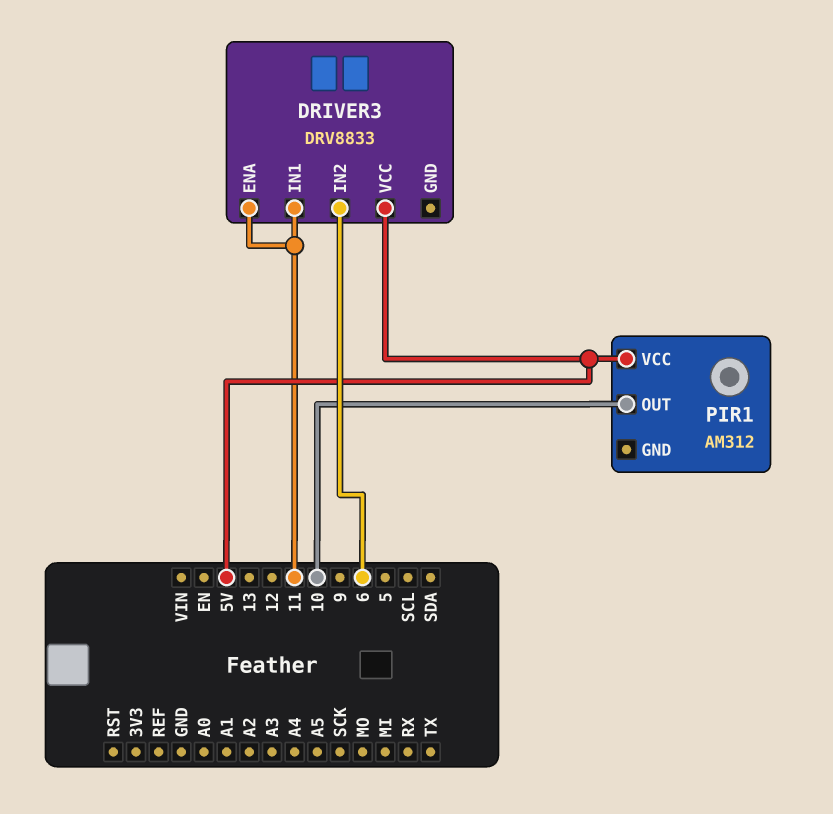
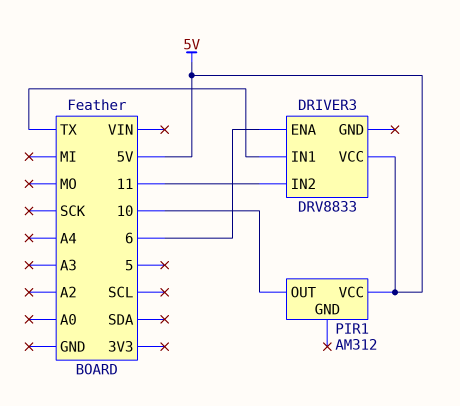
DRIVER3 pin ENA: 11 -> 6
DRIVER3 pin IN1: 11 -> TX
DRIVER3 pin IN2: 6 -> 11

